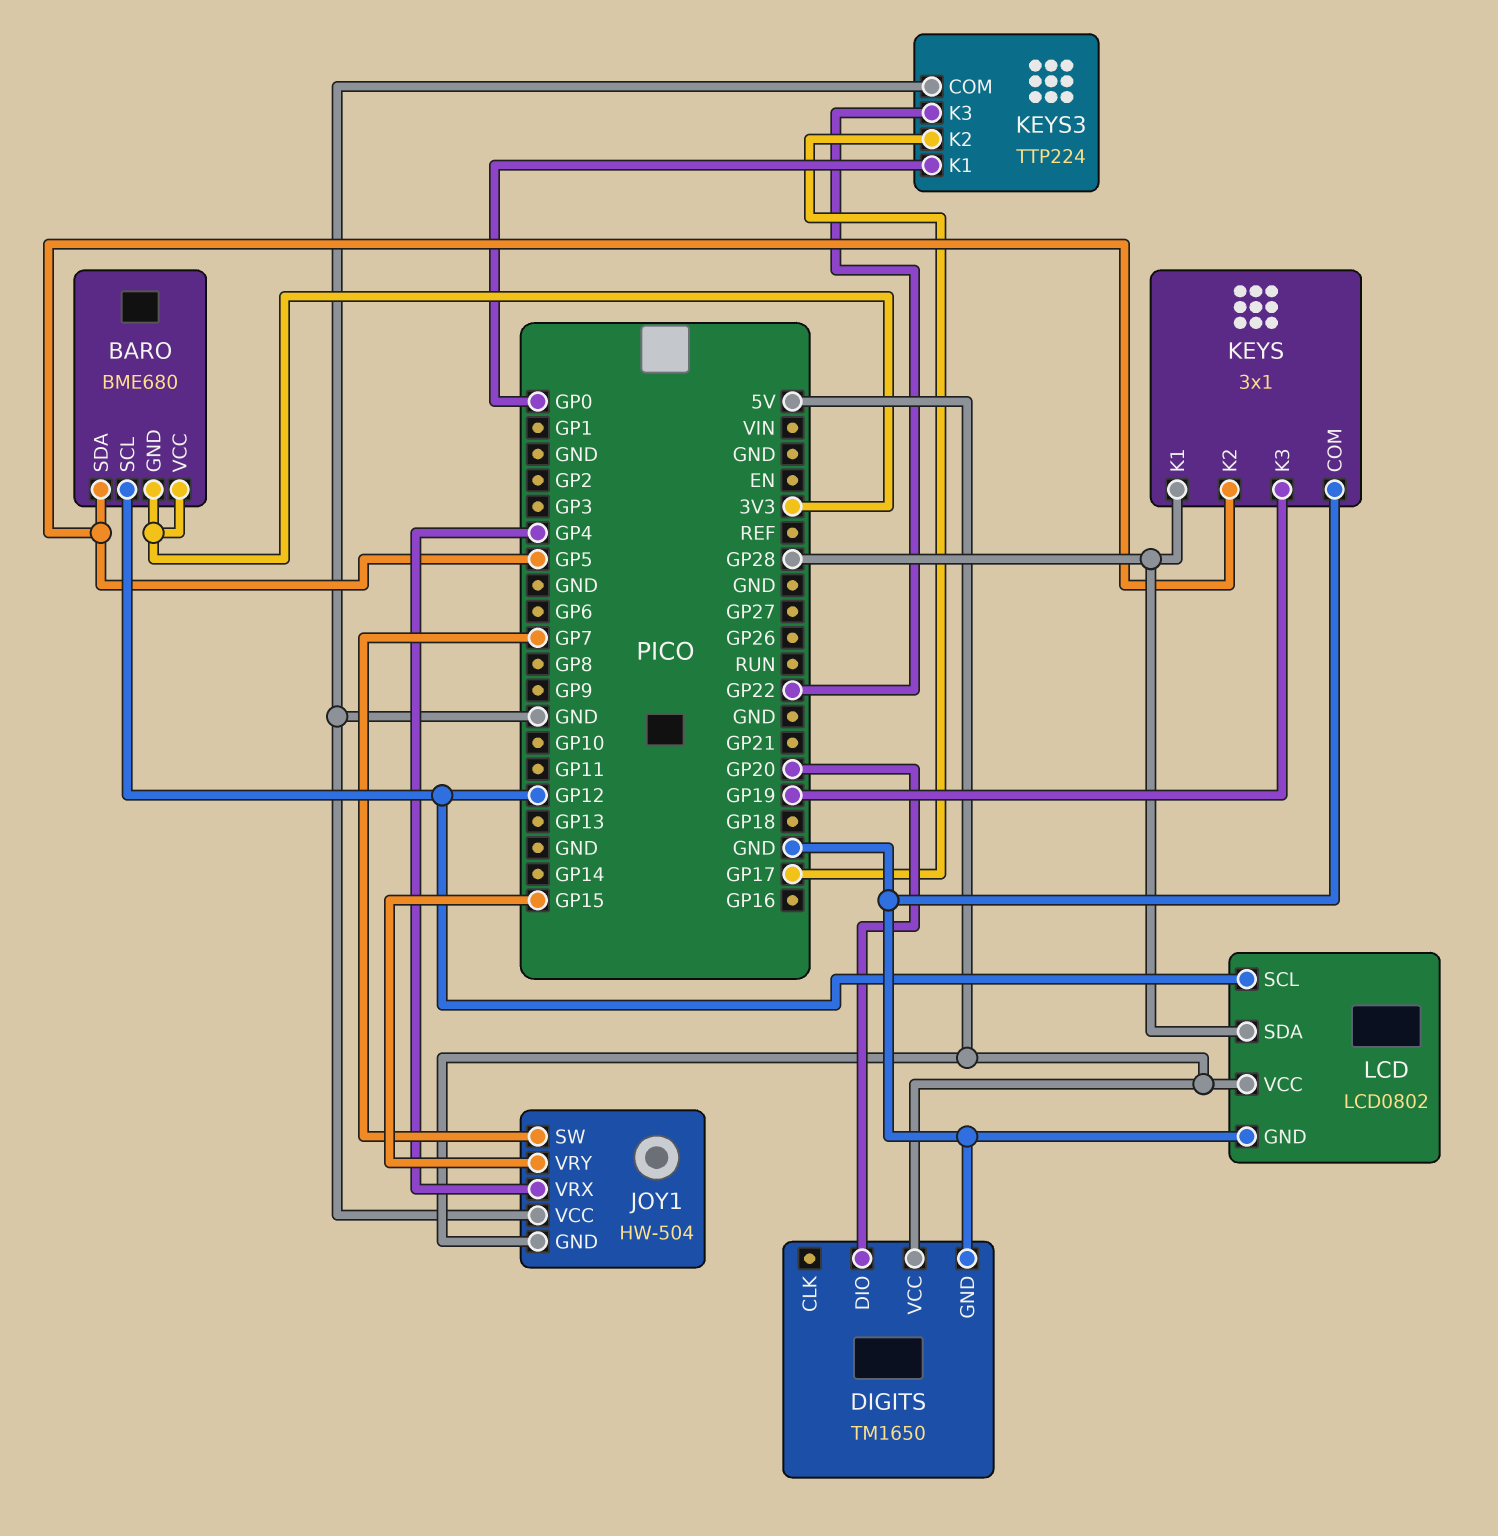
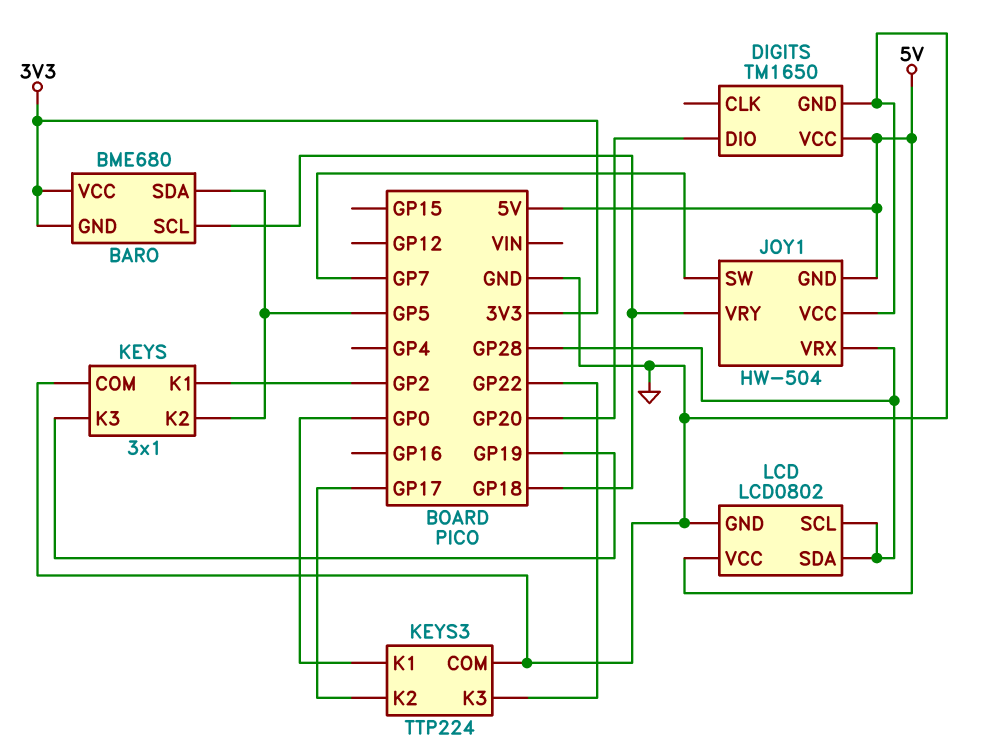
BARO pin SCL: GP12 -> GP18
JOY1 pin VRX: GP4 -> GP28
JOY1 pin VRY: GP15 -> GP18
KEYS pin K1: GP28 -> GP2
LCD pin SCL: GP12 -> GP28

